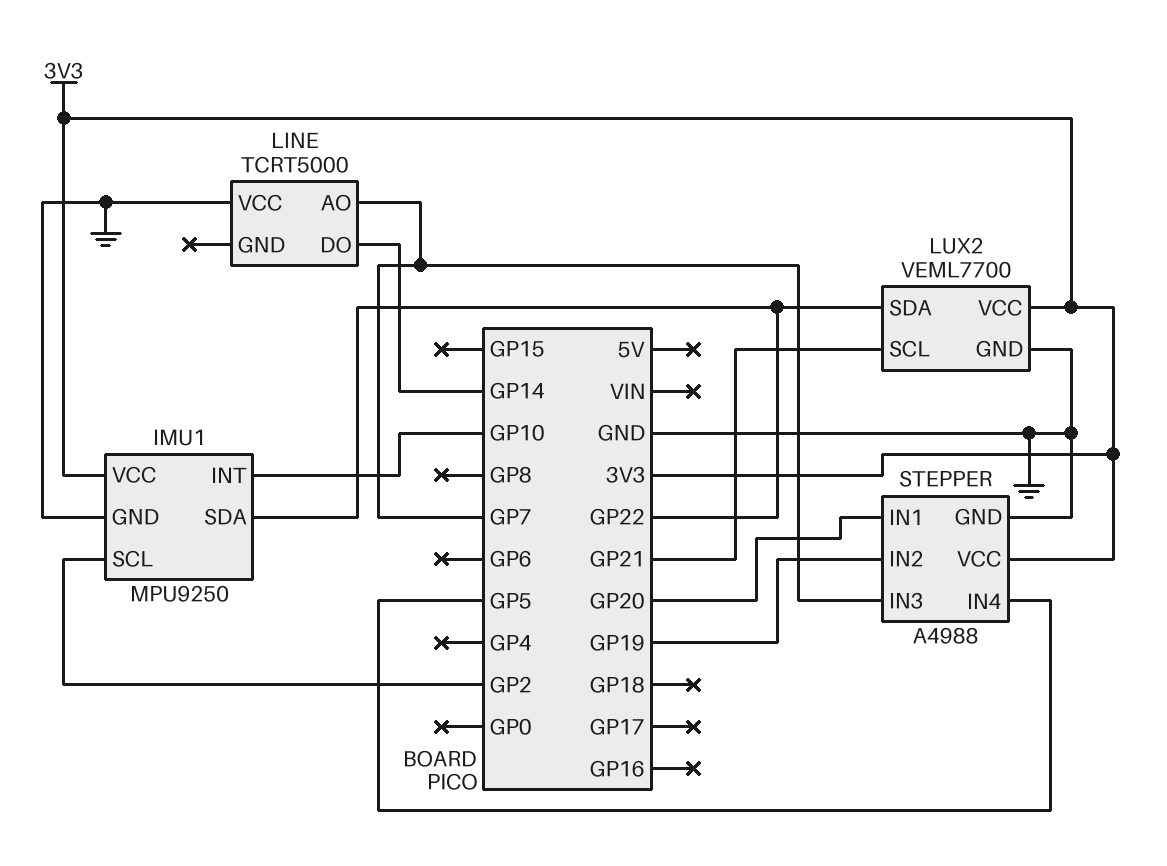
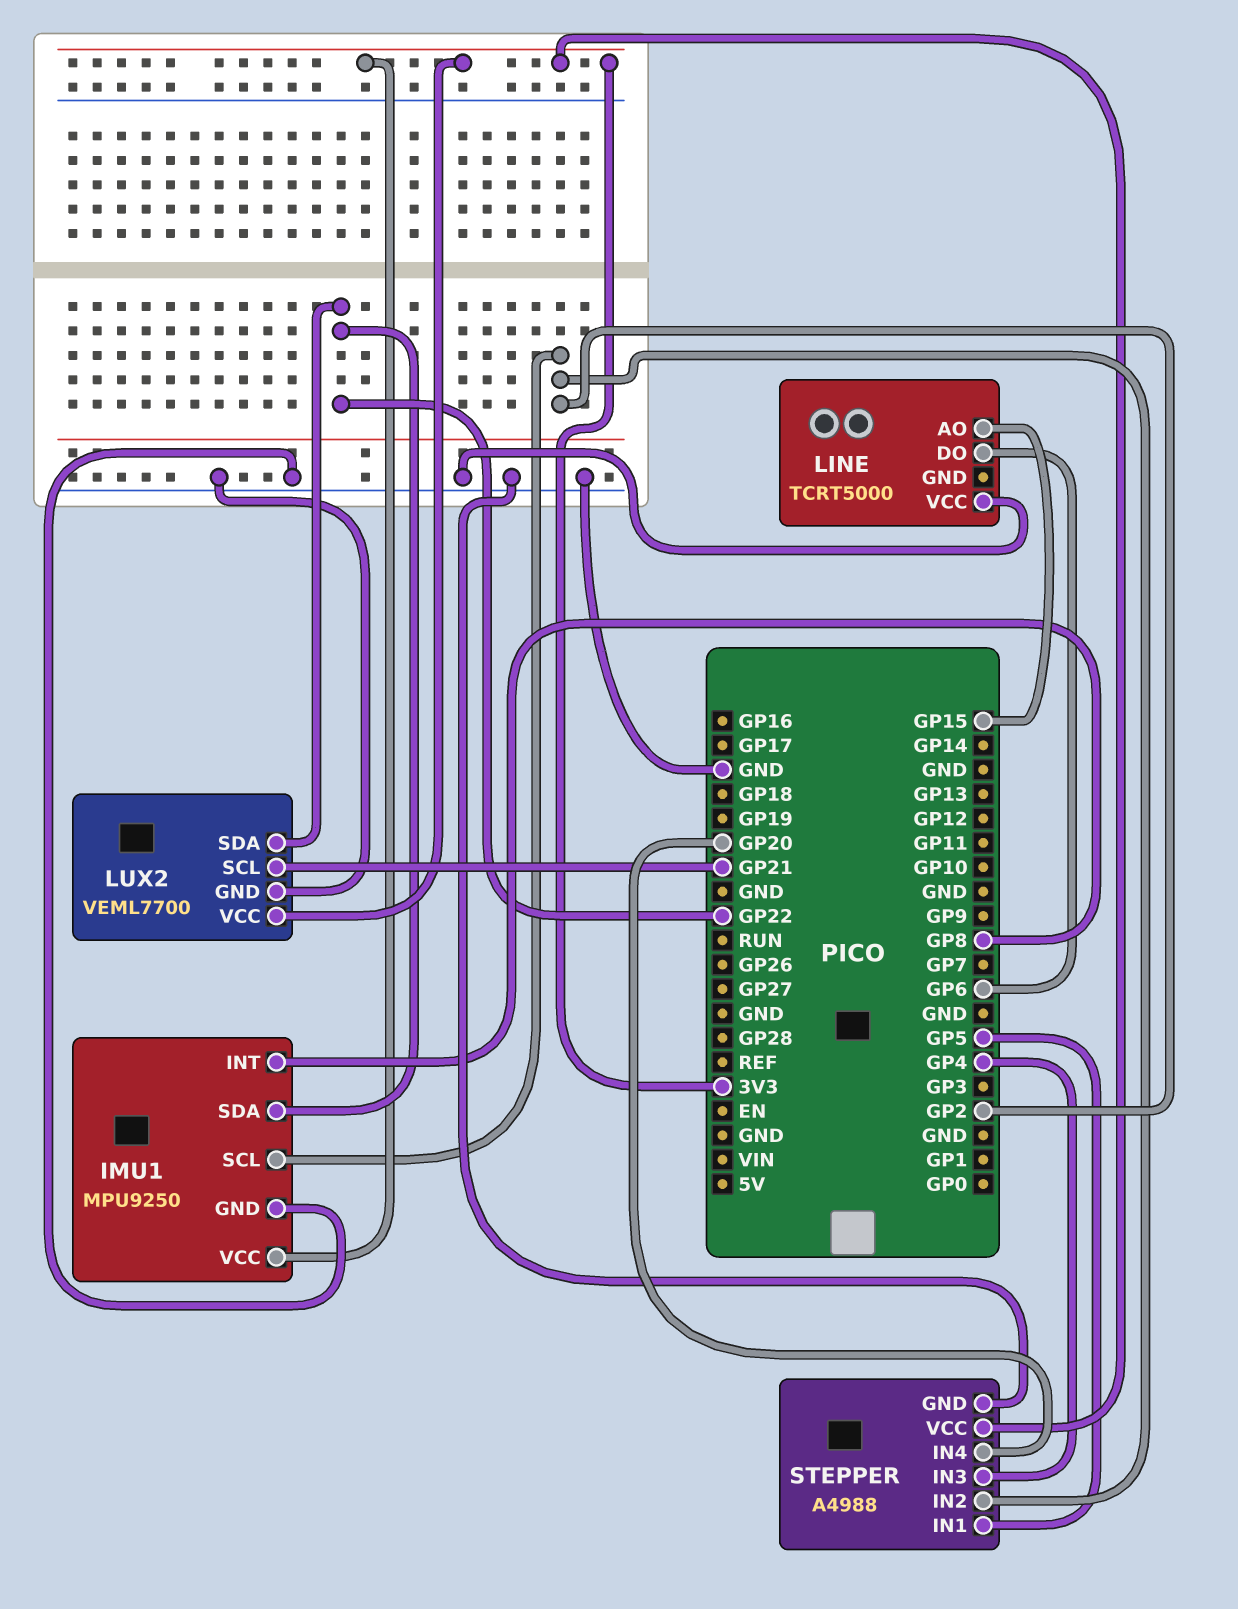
IMU1 pin INT: GP10 -> GP8
LINE pin AO: GP7 -> GP15
LINE pin DO: GP14 -> GP6
STEPPER pin IN1: GP20 -> GP5
STEPPER pin IN2: GP19 -> GP2
STEPPER pin IN3: GP7 -> GP4
STEPPER pin IN4: GP5 -> GP20

